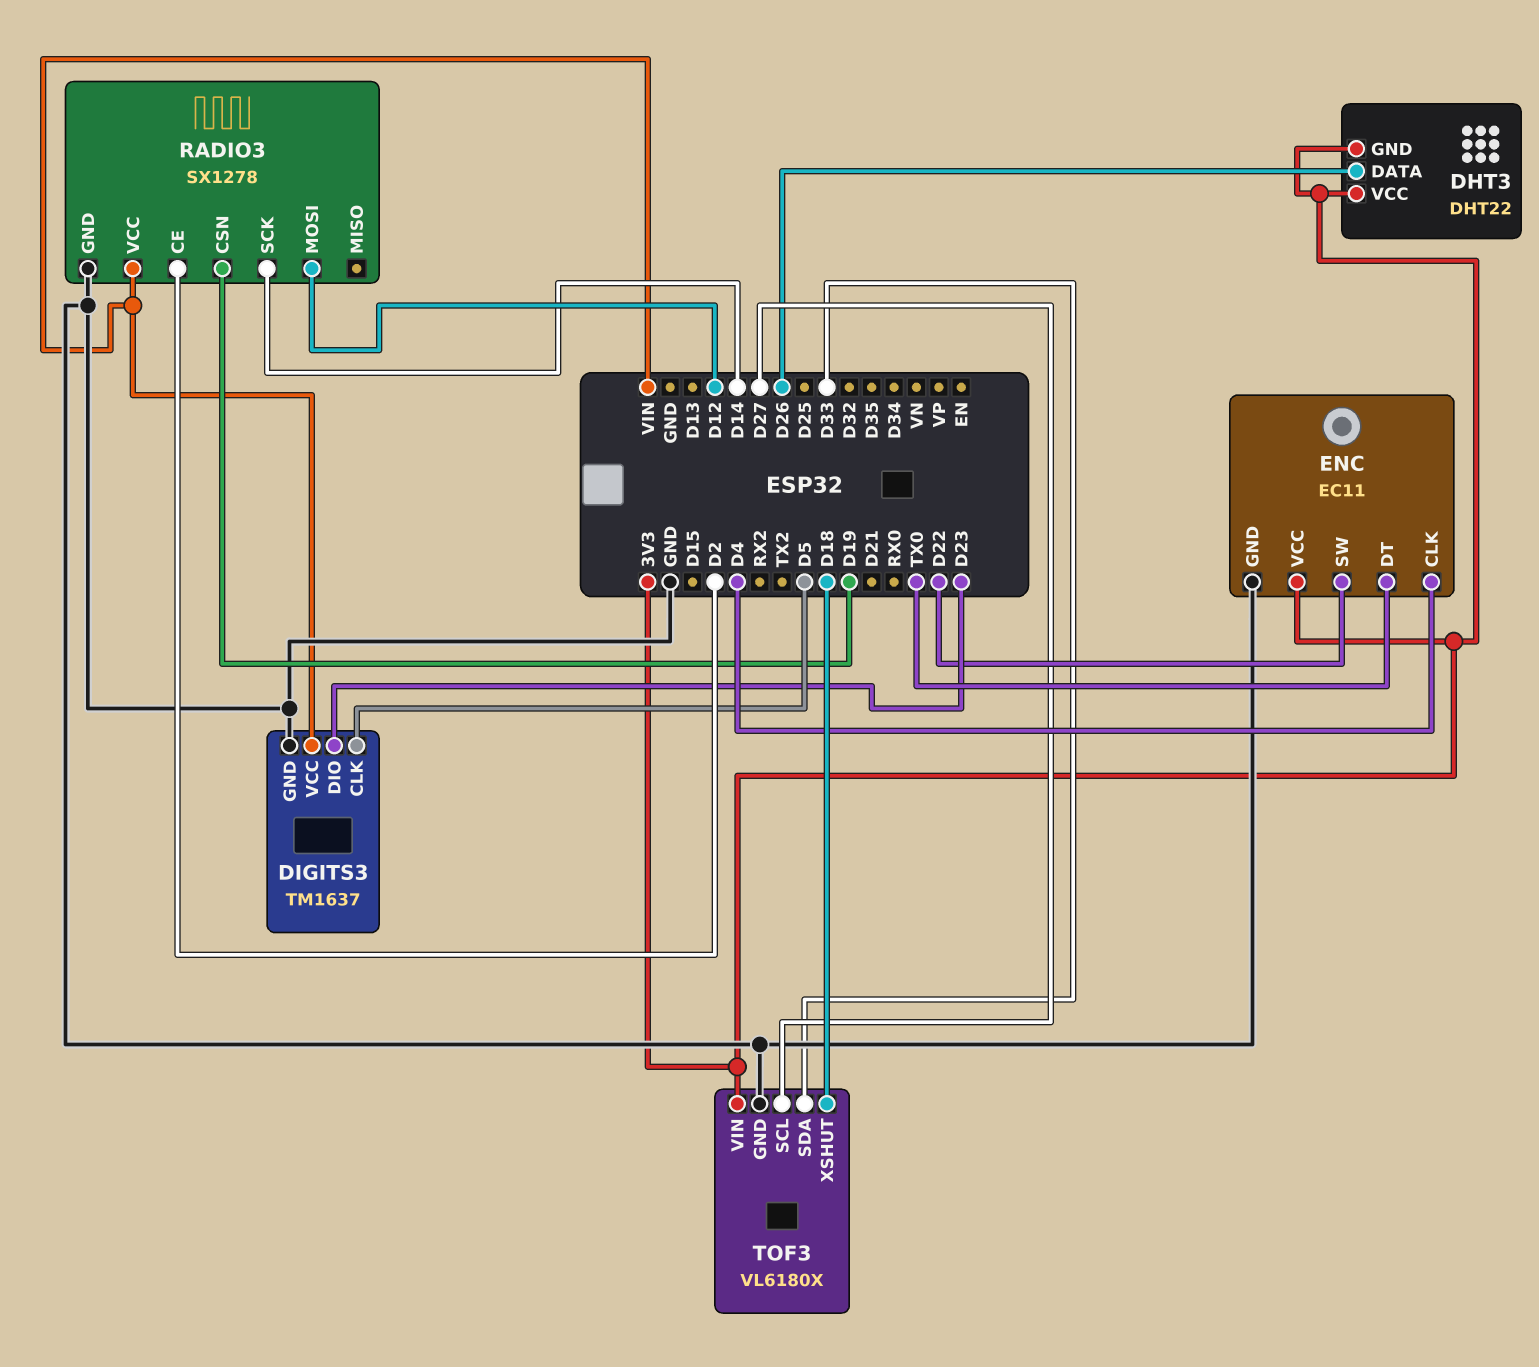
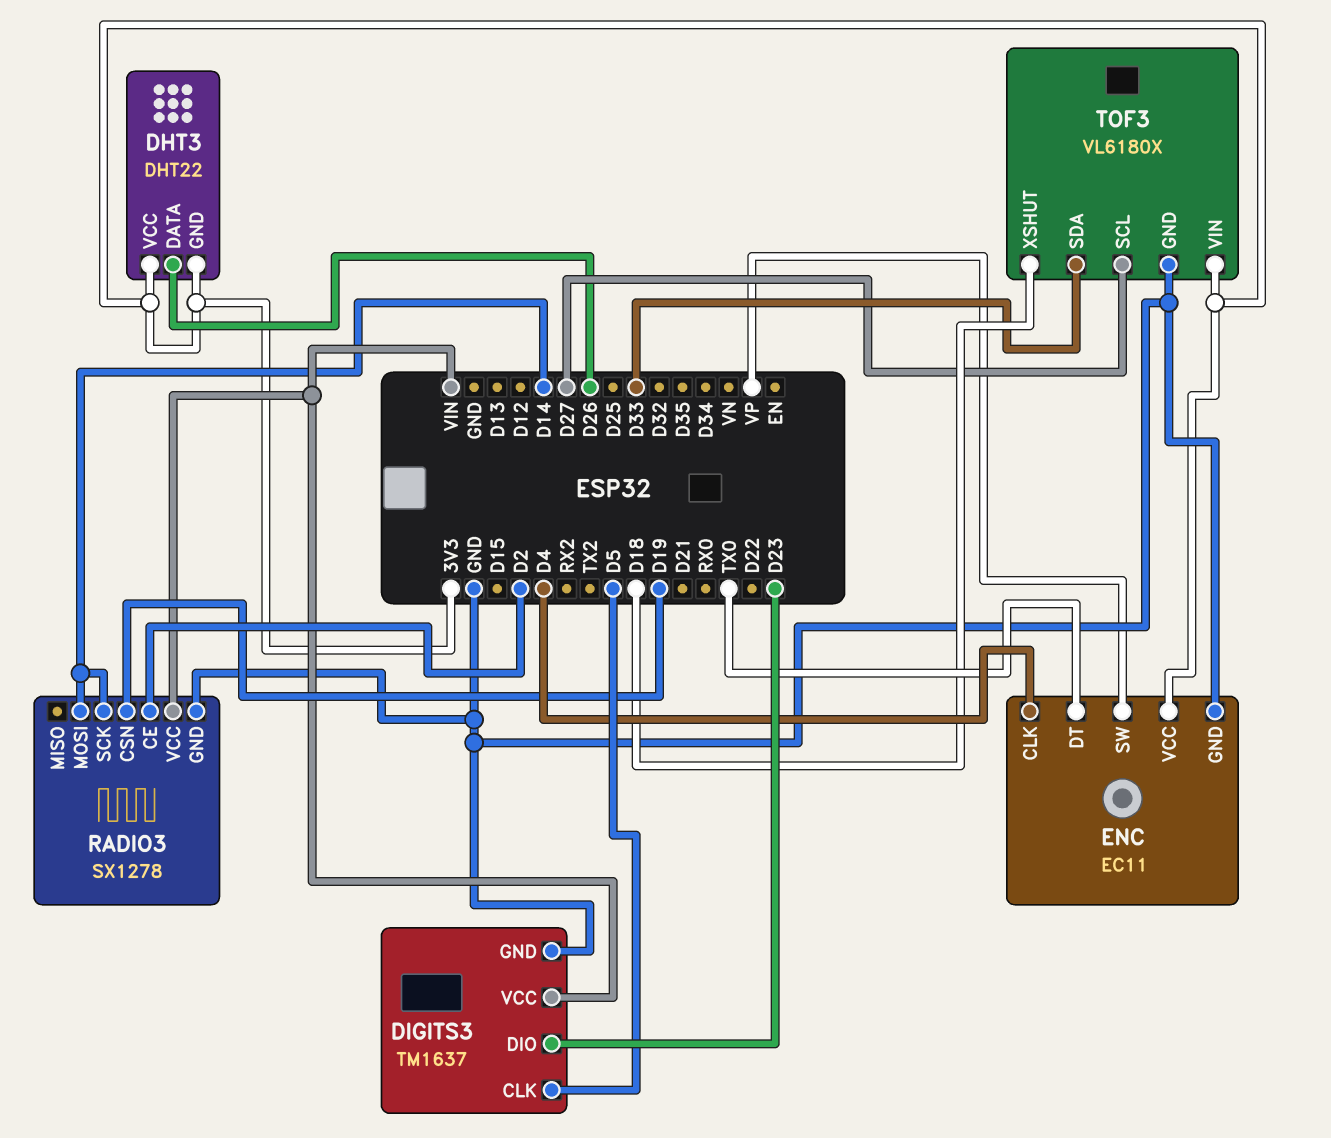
ENC pin SW: D22 -> VP
RADIO3 pin MOSI: D12 -> D14

